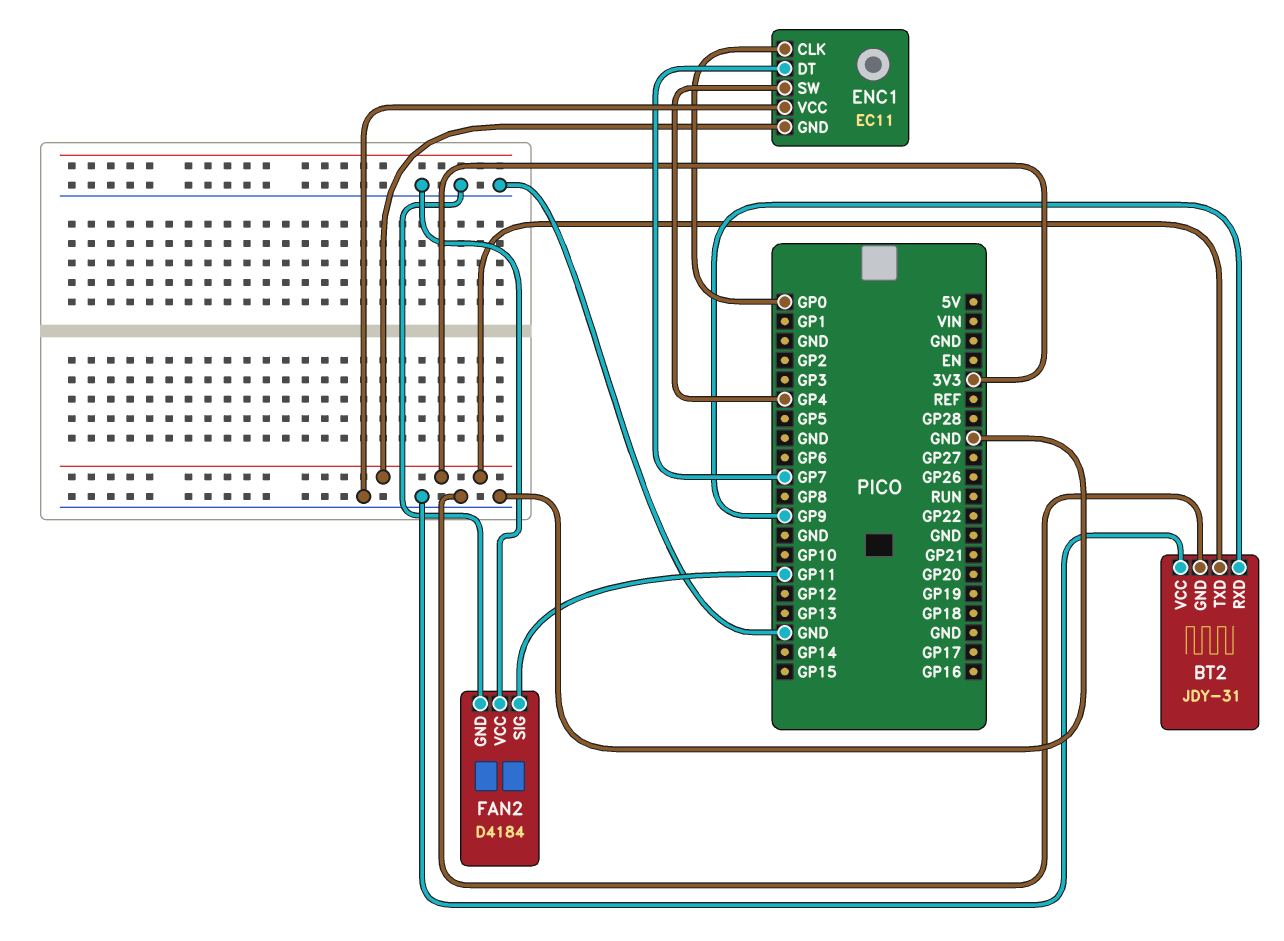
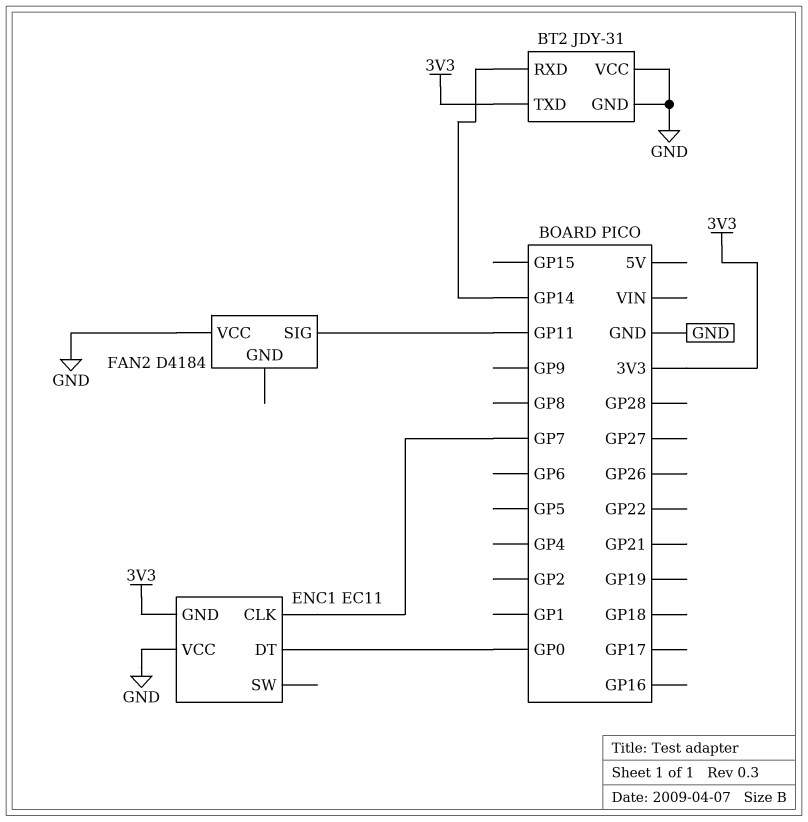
BT2 pin RXD: GP9 -> GP14
ENC1 pin CLK: GP0 -> GP7
ENC1 pin DT: GP7 -> GP0
ENC1 pin SW: GP4 -> none
FAN2 pin GND: GND -> none

